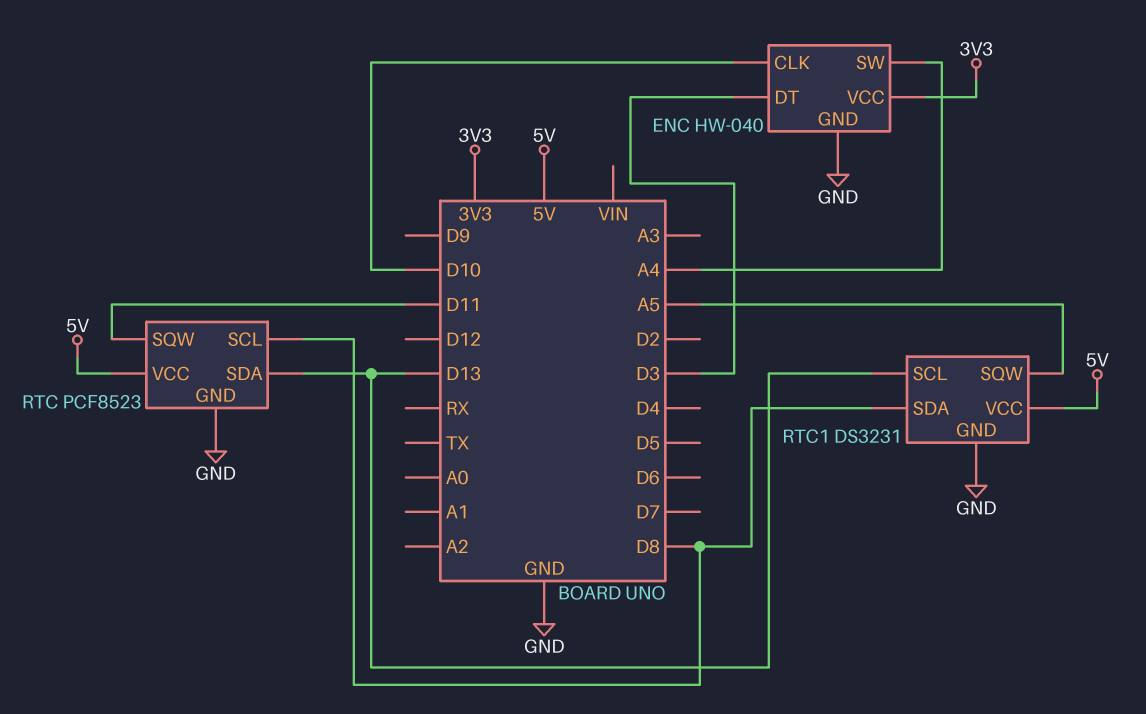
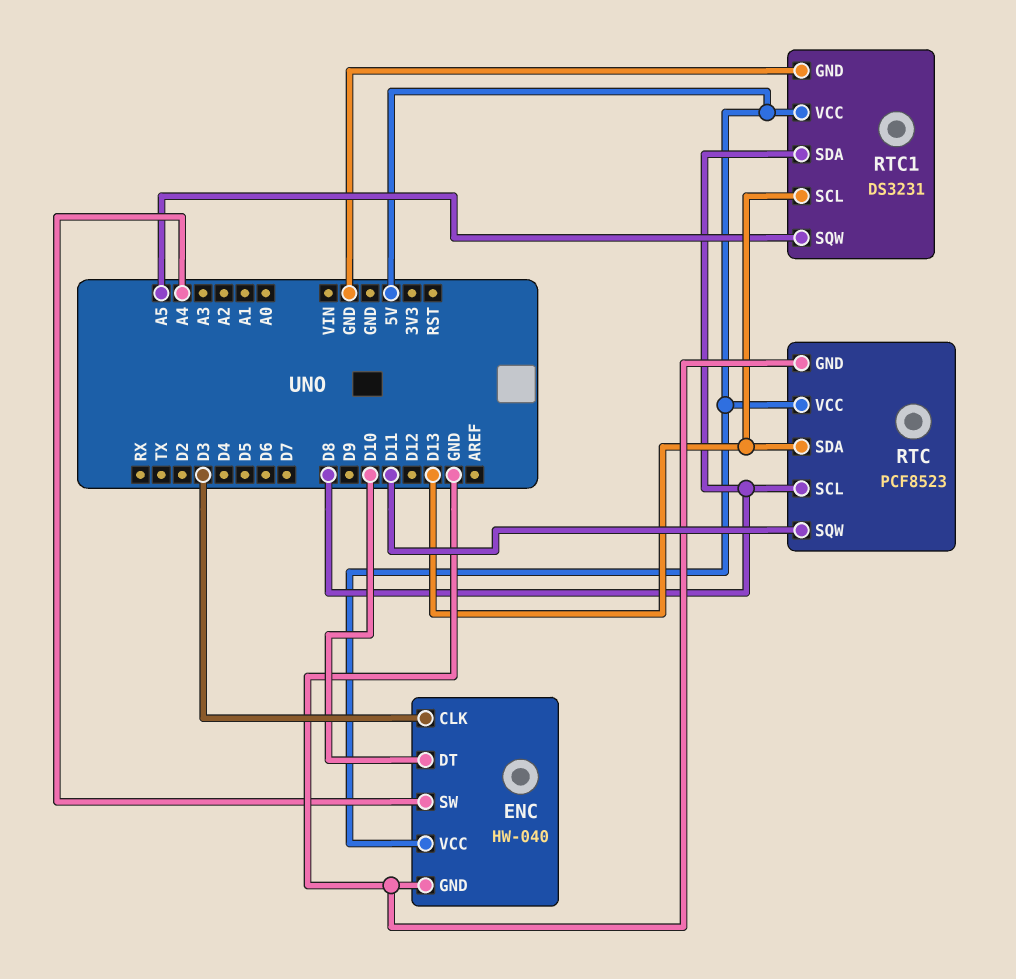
ENC pin CLK: D10 -> D3
ENC pin DT: D3 -> D10
ENC pin VCC: 3V3 -> 5V

